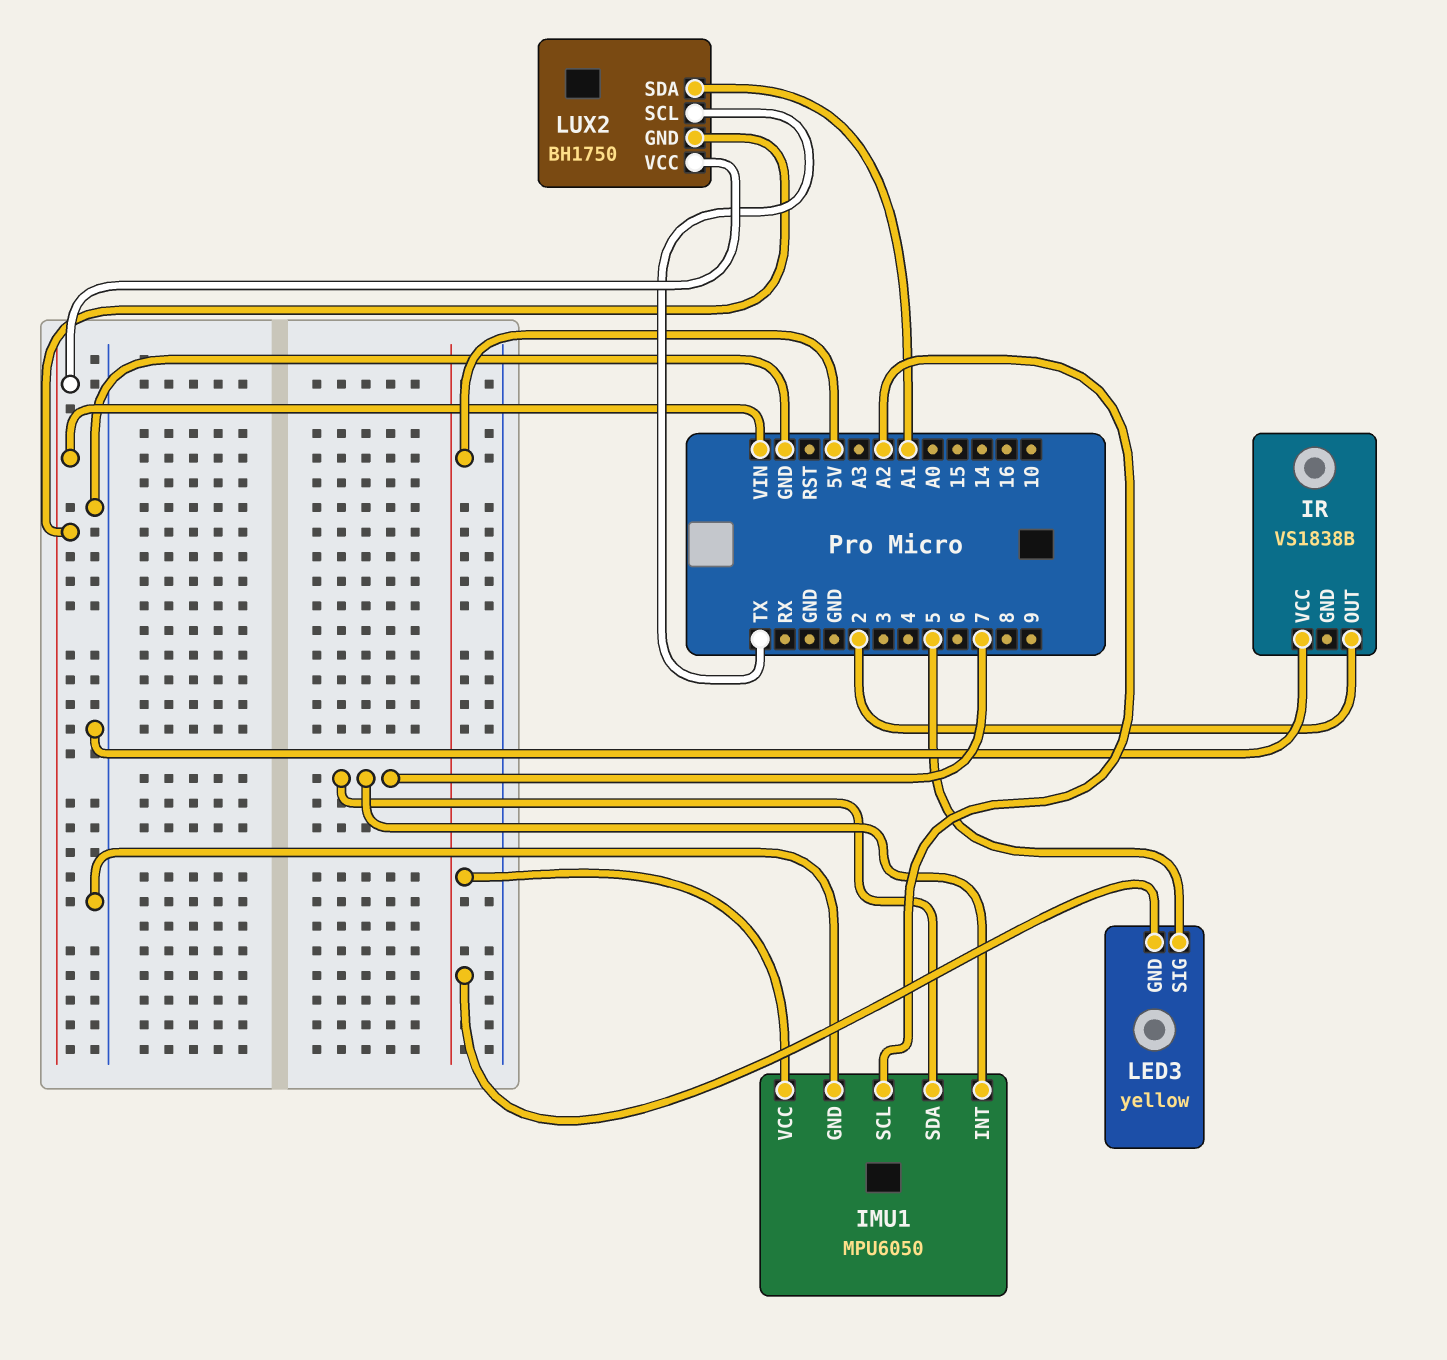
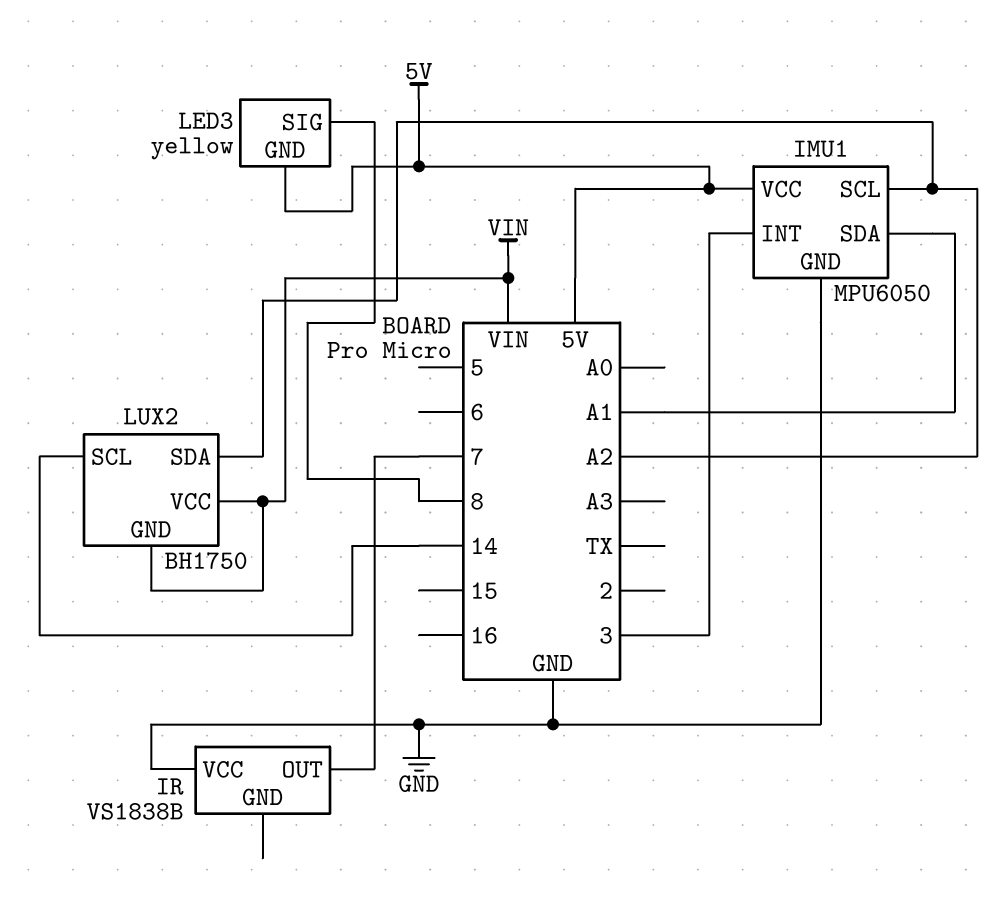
IMU1 pin INT: 7 -> 3
IMU1 pin SDA: 7 -> A1
IR pin OUT: 2 -> 7
LED3 pin SIG: 5 -> 8
LUX2 pin SCL: TX -> 14
LUX2 pin SDA: A1 -> A2

